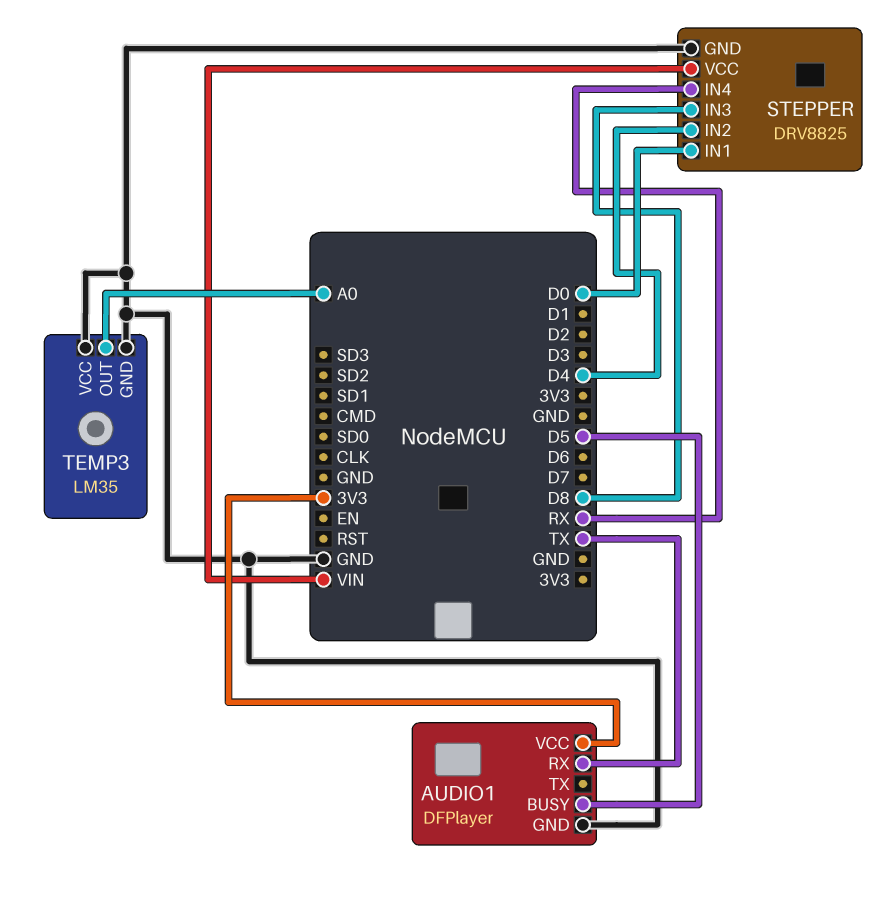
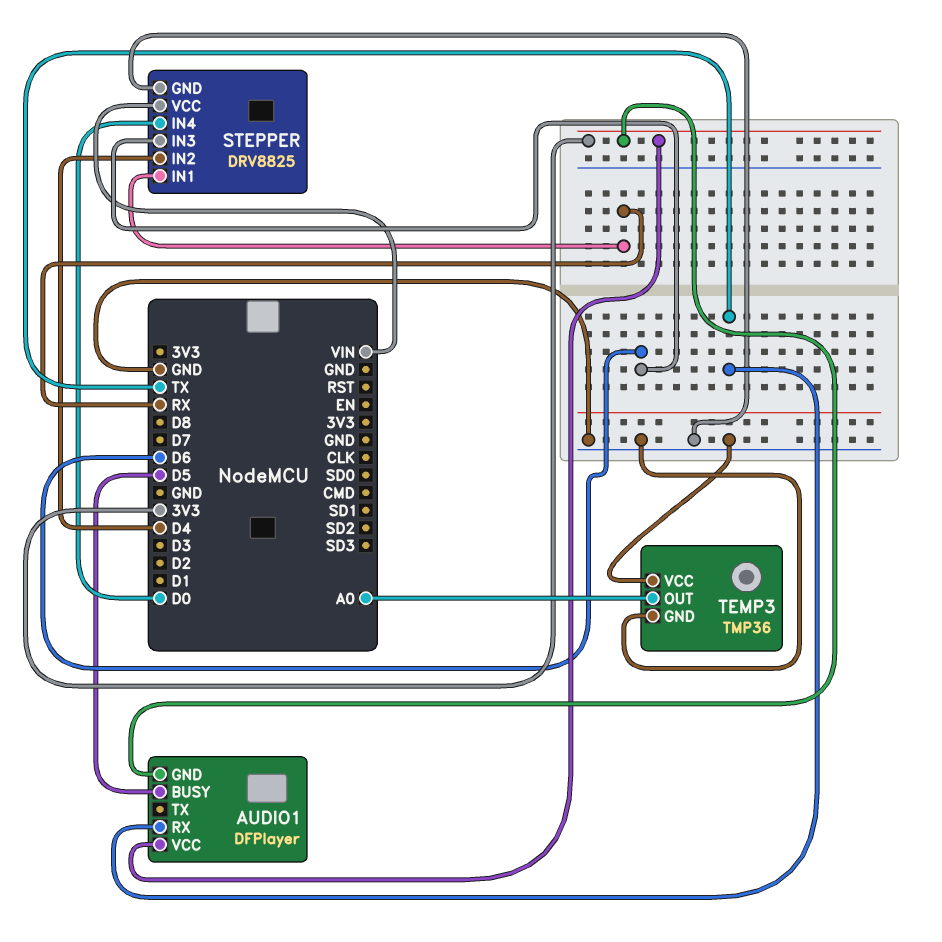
AUDIO1 pin GND: GND -> 3V3
STEPPER pin IN1: D0 -> RX
STEPPER pin IN3: D8 -> D6
STEPPER pin IN4: RX -> D0
TEMP3: LM35 -> TMP36

